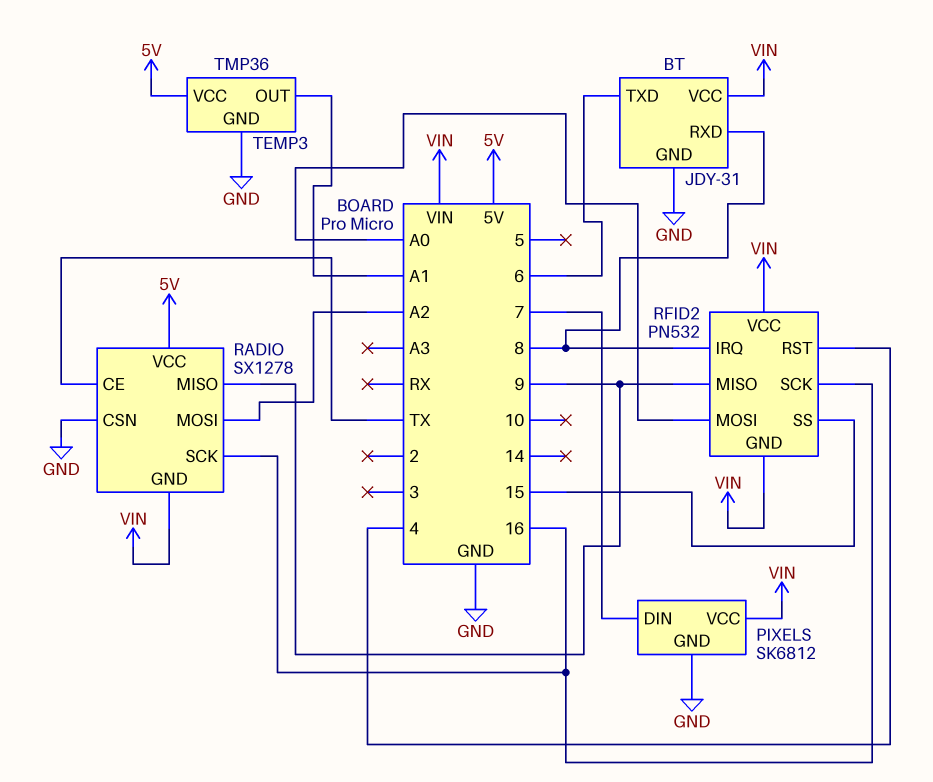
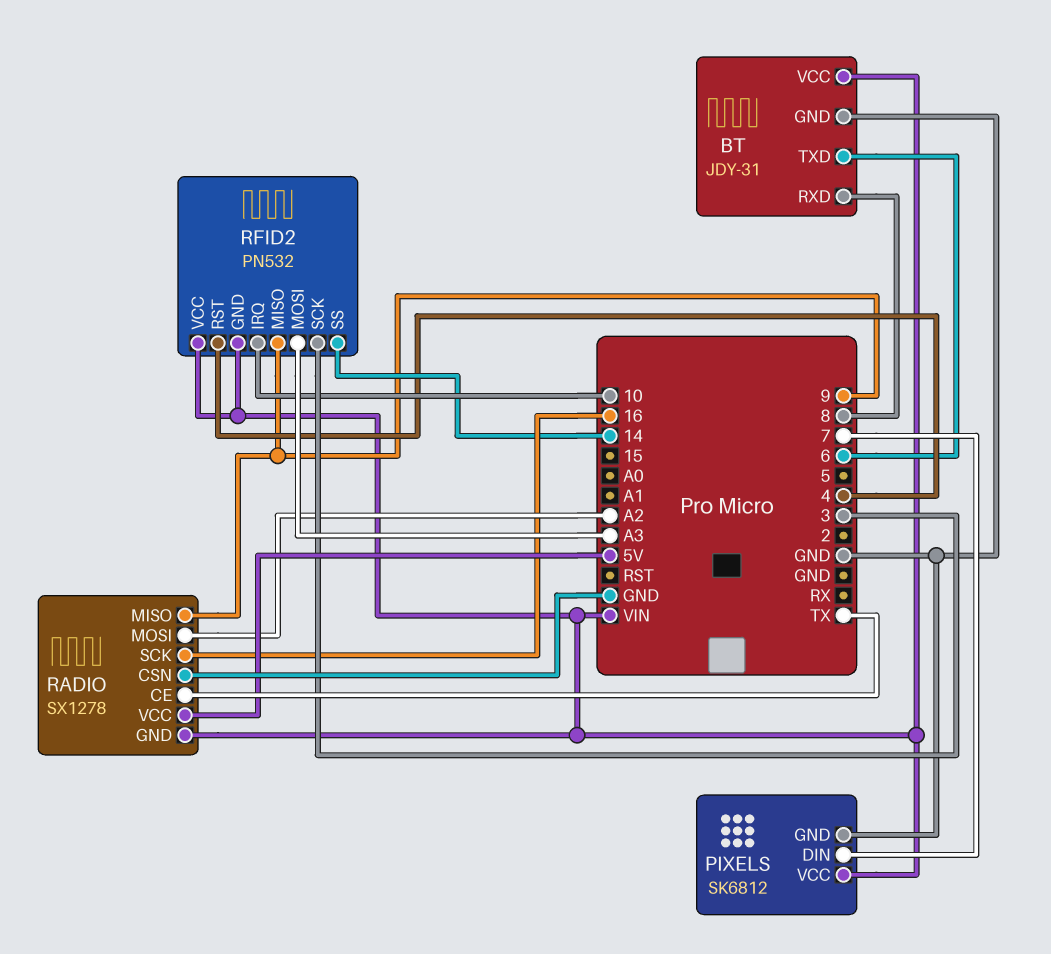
RFID2 pin IRQ: 8 -> 10
RFID2 pin MOSI: A0 -> A3
RFID2 pin SCK: 16 -> 3
RFID2 pin SS: 15 -> 14
TEMP3: TMP36 -> none
TEMP3 pin GND: GND -> none
TEMP3 pin OUT: A1 -> none
TEMP3 pin VCC: 5V -> none

